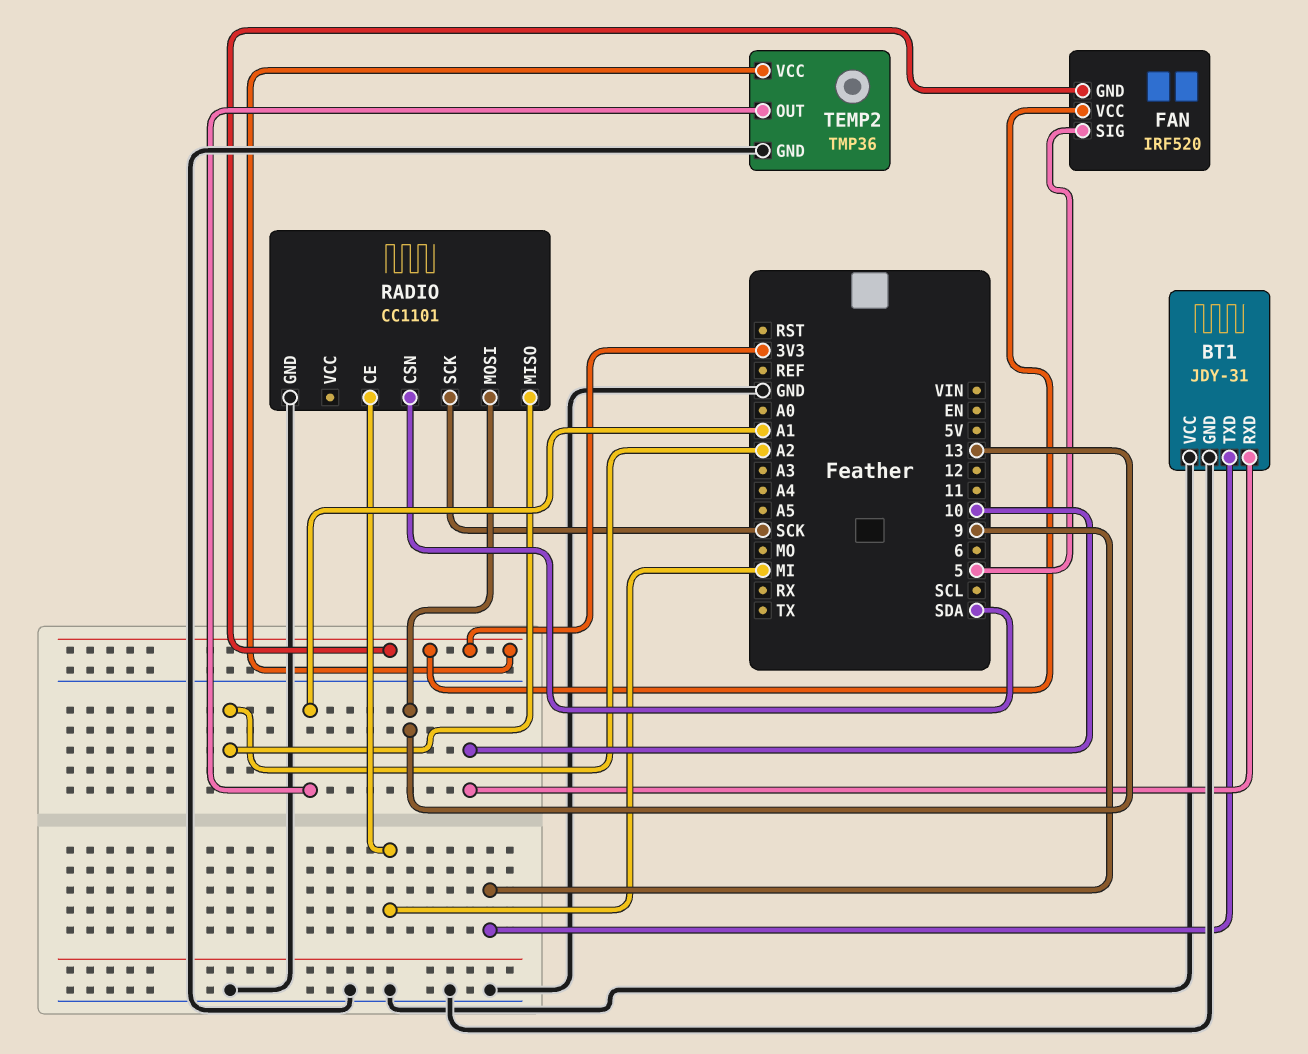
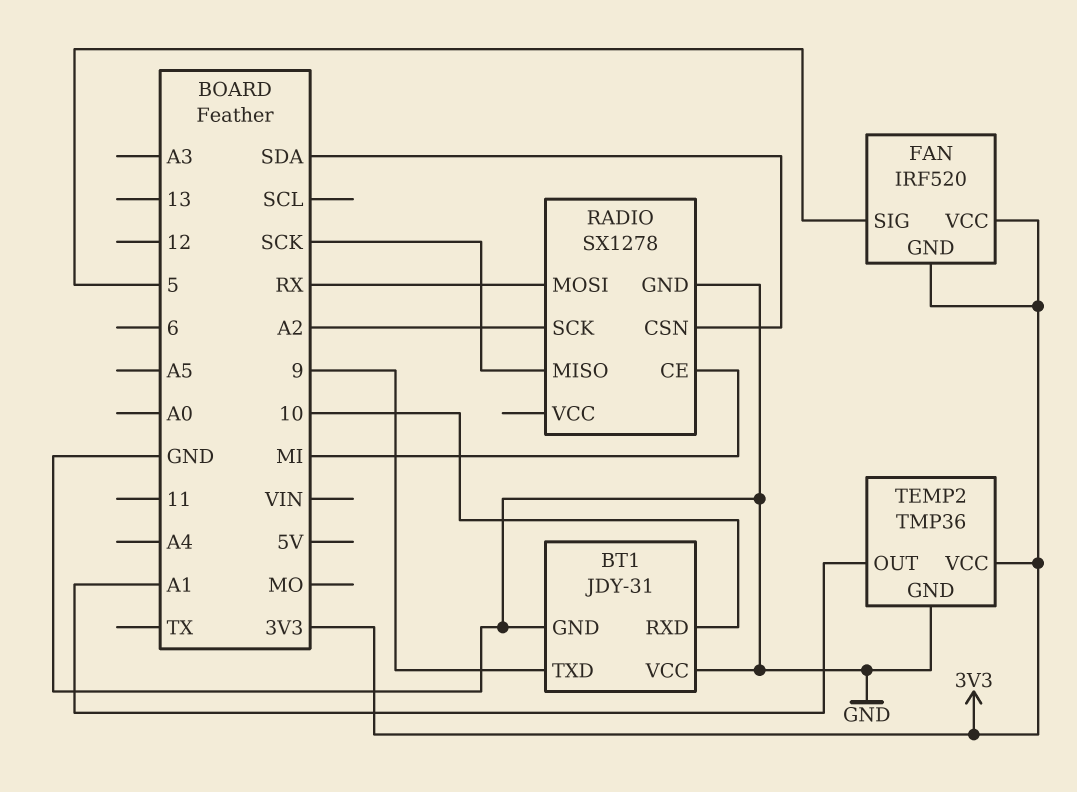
RADIO: CC1101 -> SX1278
RADIO pin MISO: A2 -> SCK
RADIO pin MOSI: 13 -> RX
RADIO pin SCK: SCK -> A2

